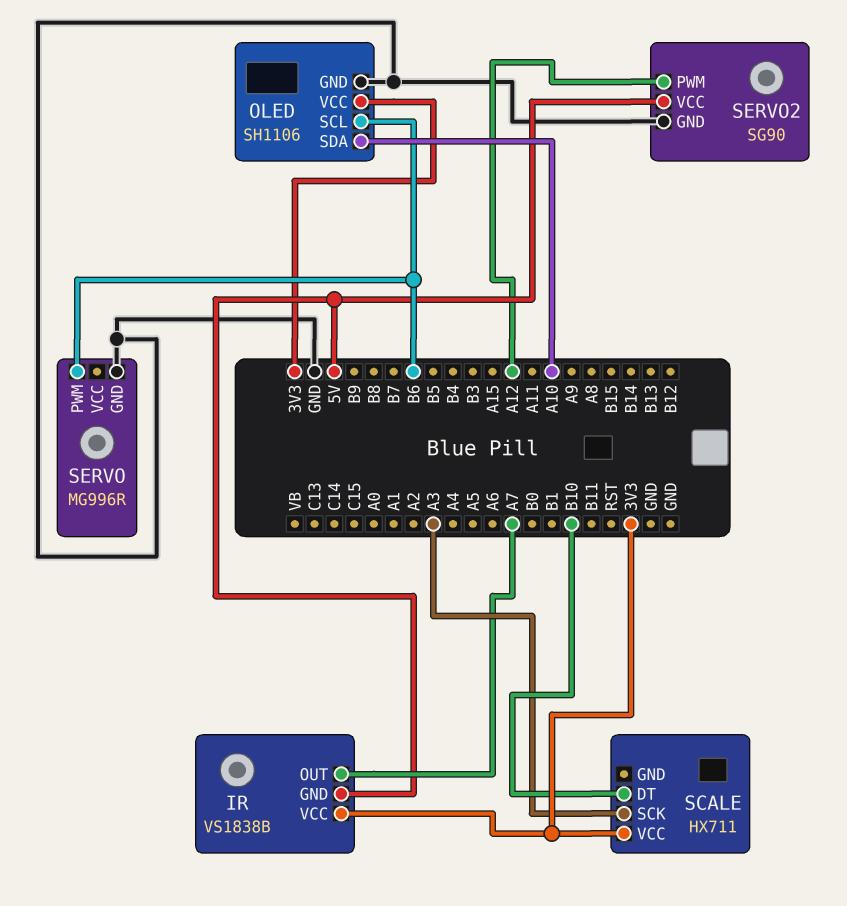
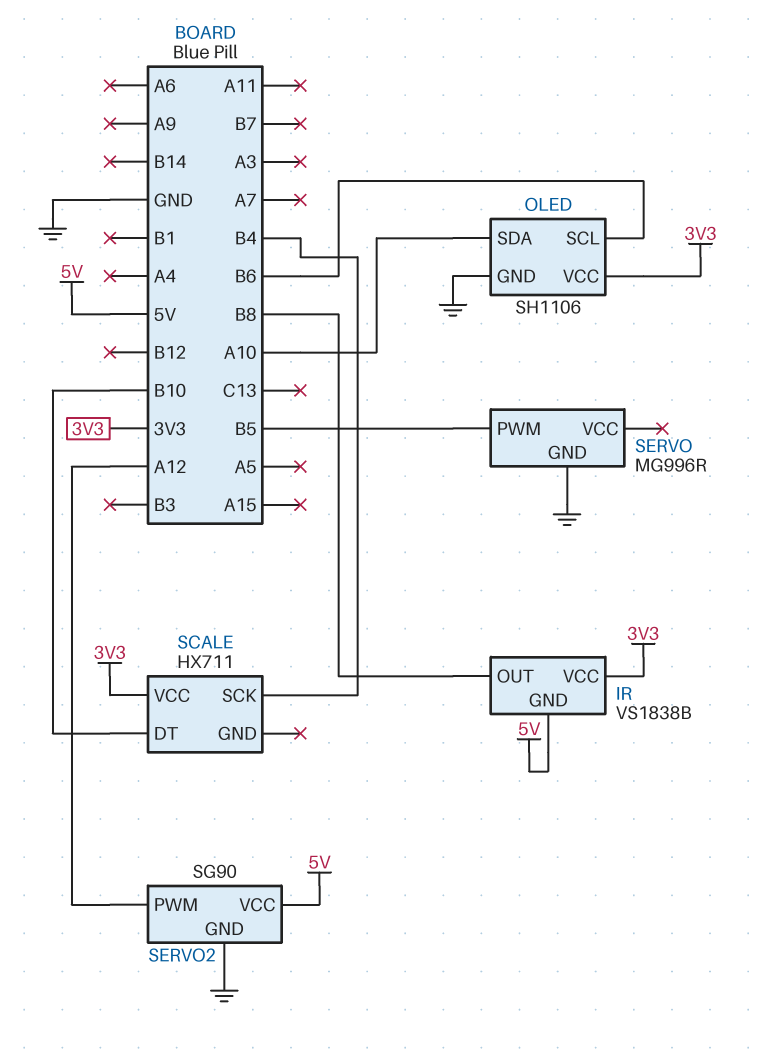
IR pin OUT: A7 -> B8
SCALE pin SCK: A3 -> B4
SERVO pin PWM: B6 -> B5

